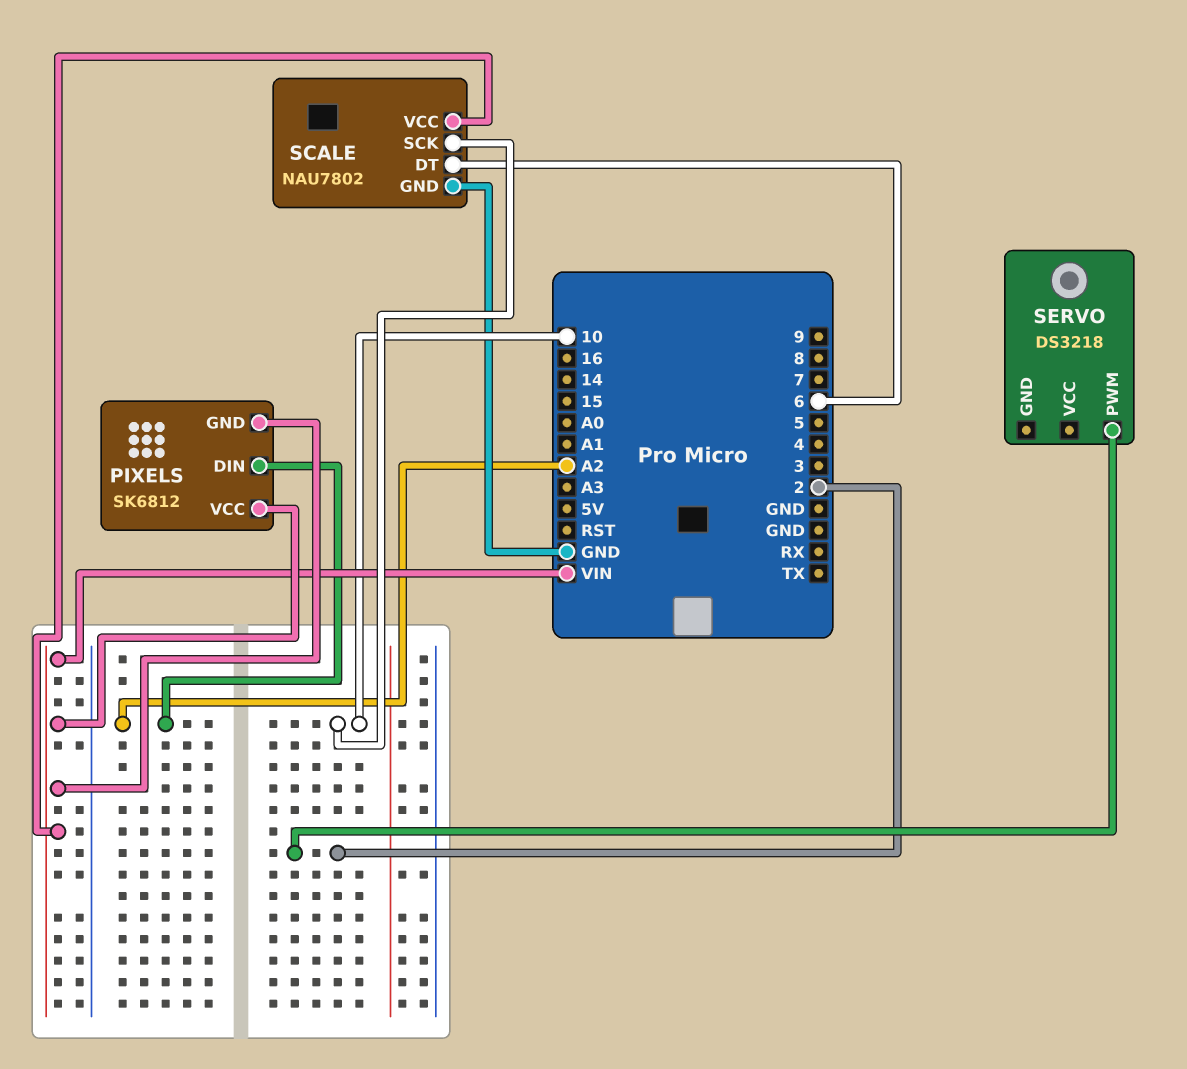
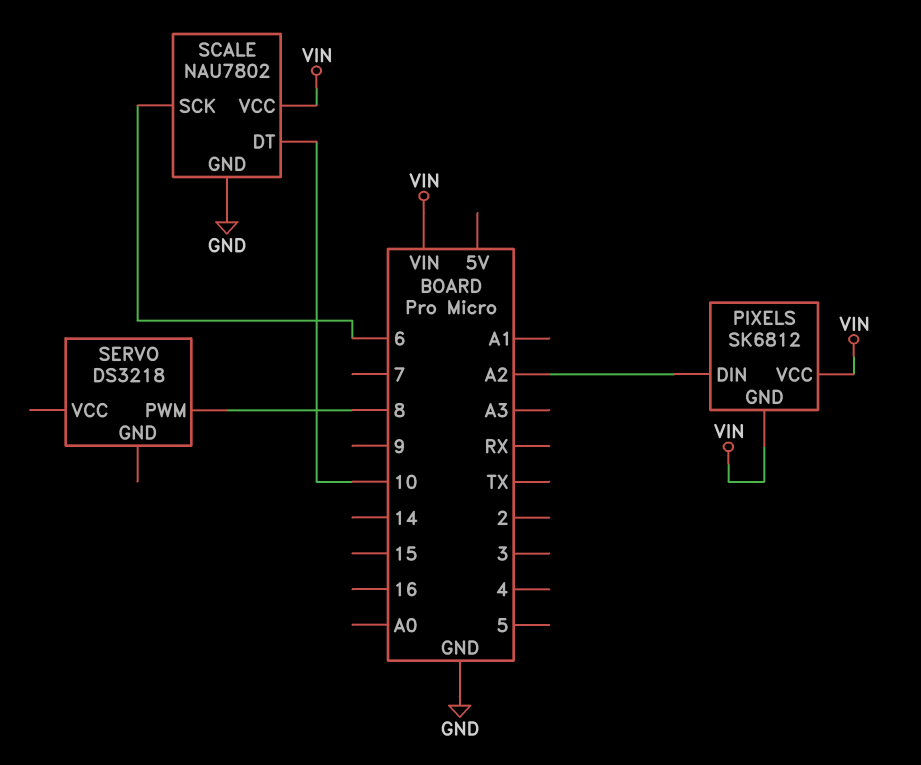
SCALE pin DT: 6 -> 10
SCALE pin SCK: 10 -> 6
SERVO pin PWM: 2 -> 8

